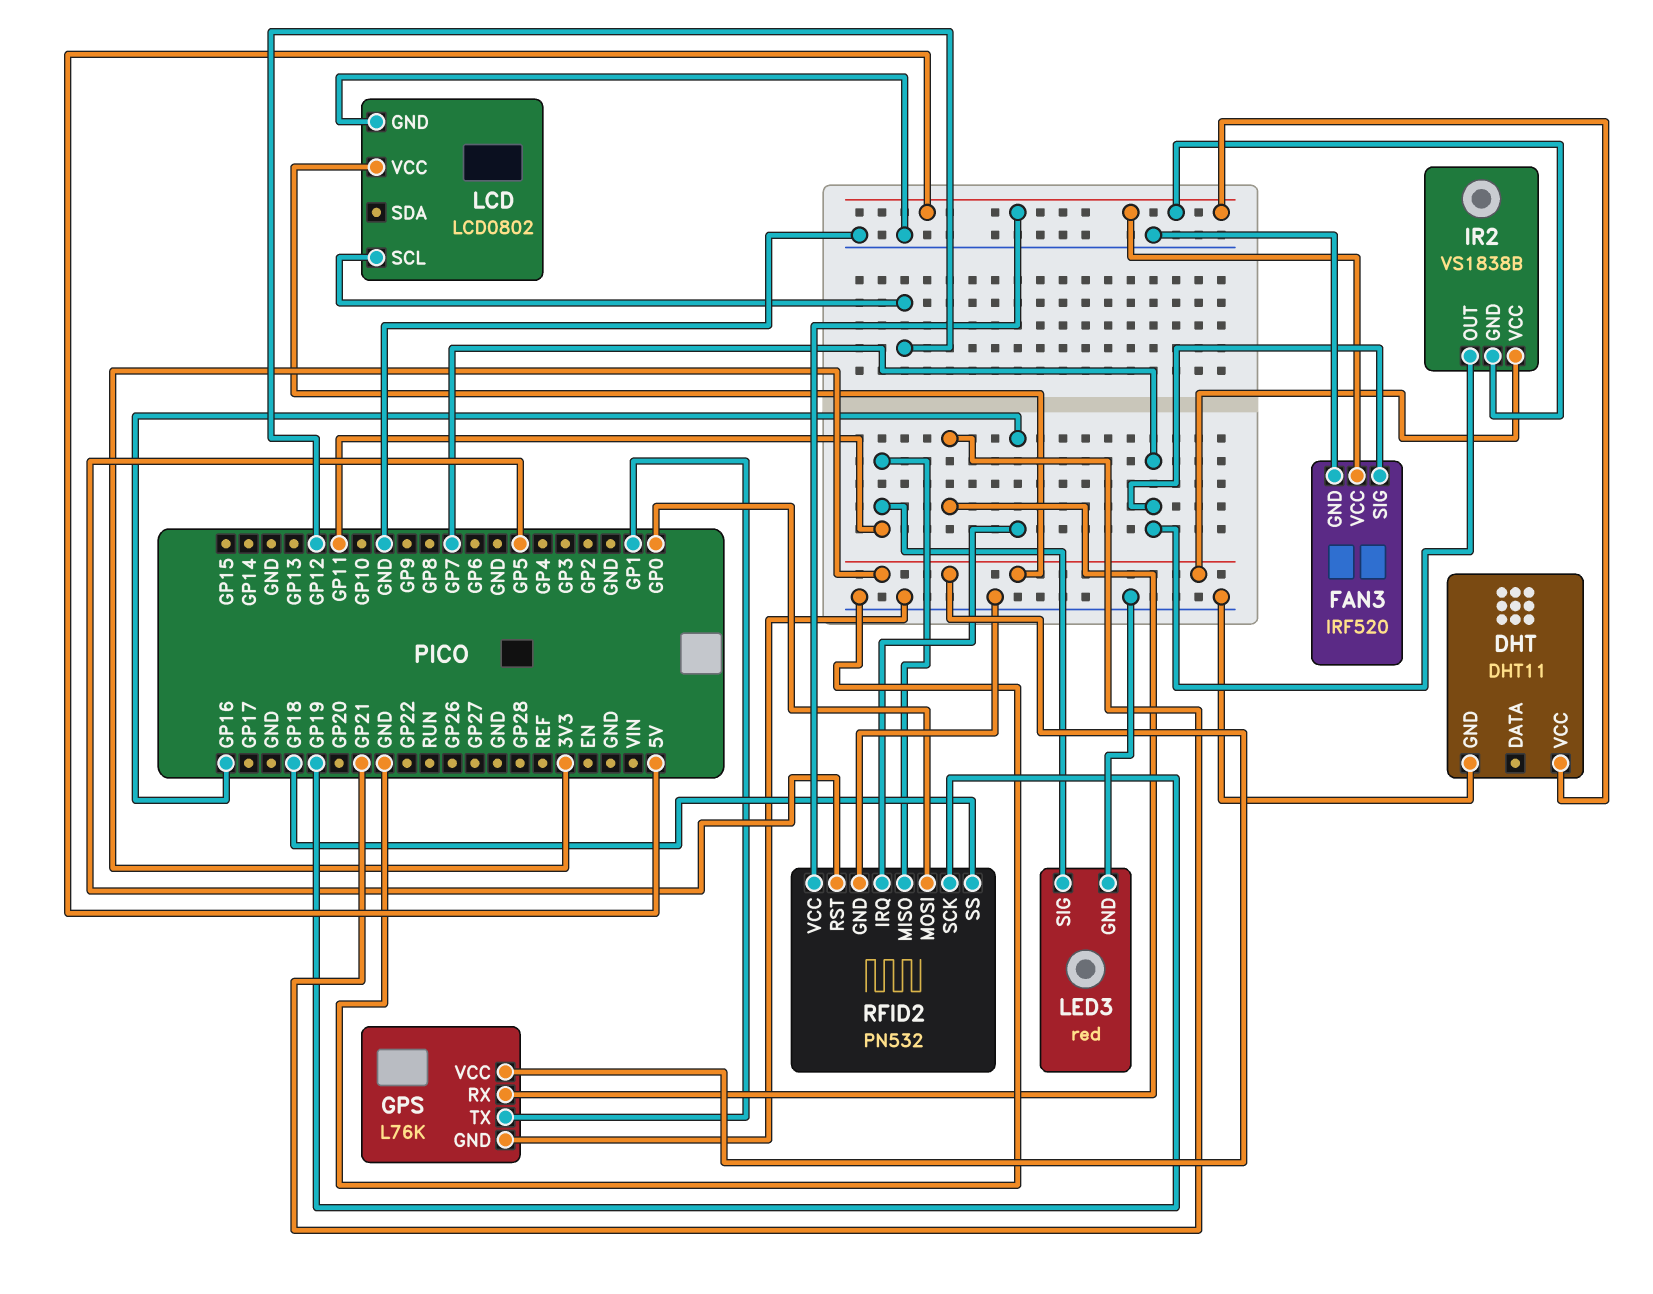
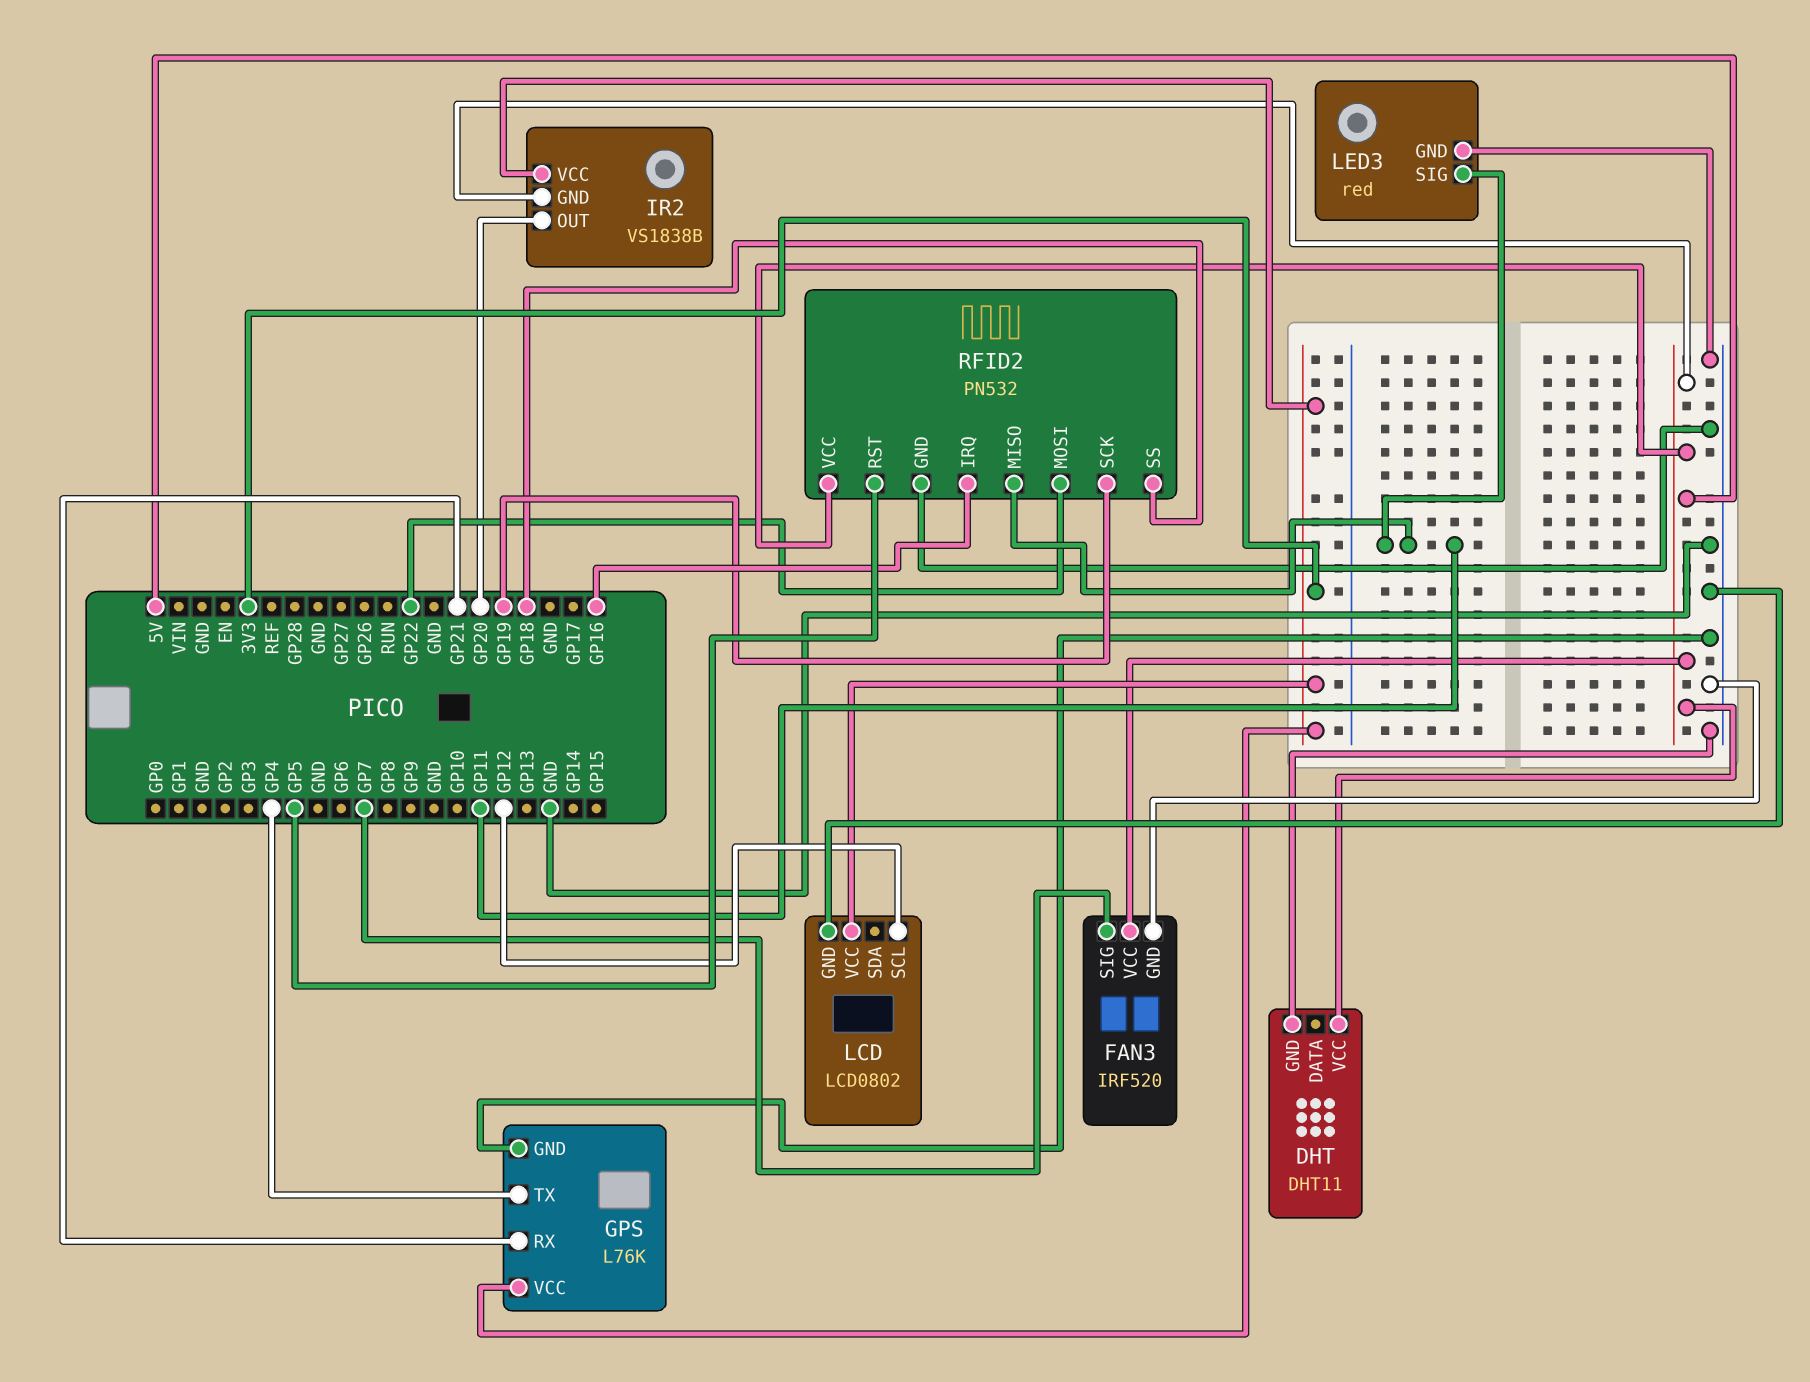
GPS pin TX: GP1 -> GP4
IR2 pin OUT: GP7 -> GP20
RFID2 pin MOSI: GP0 -> GP22

